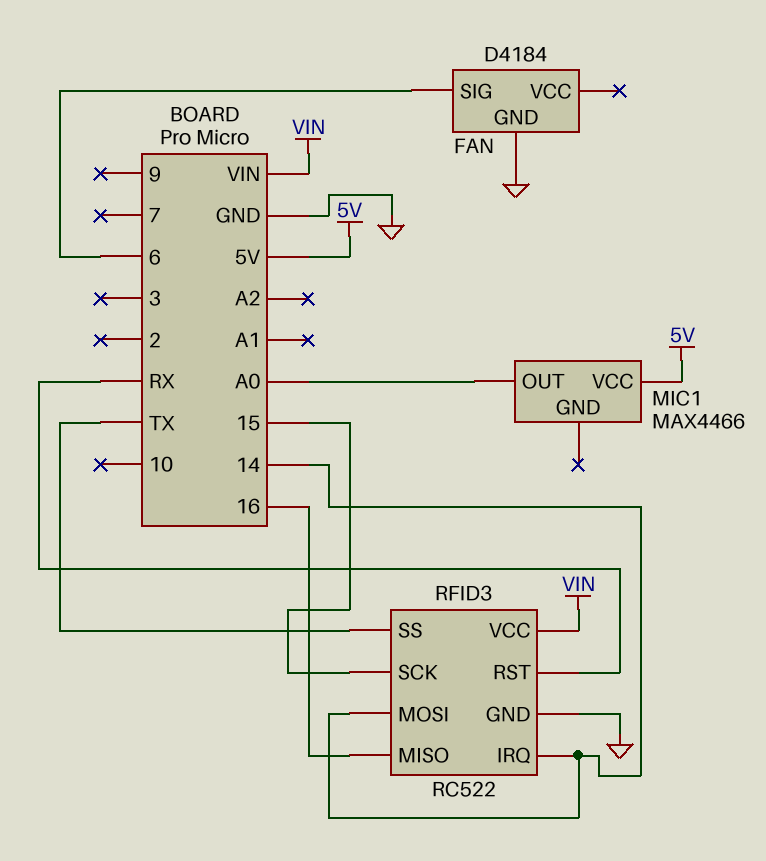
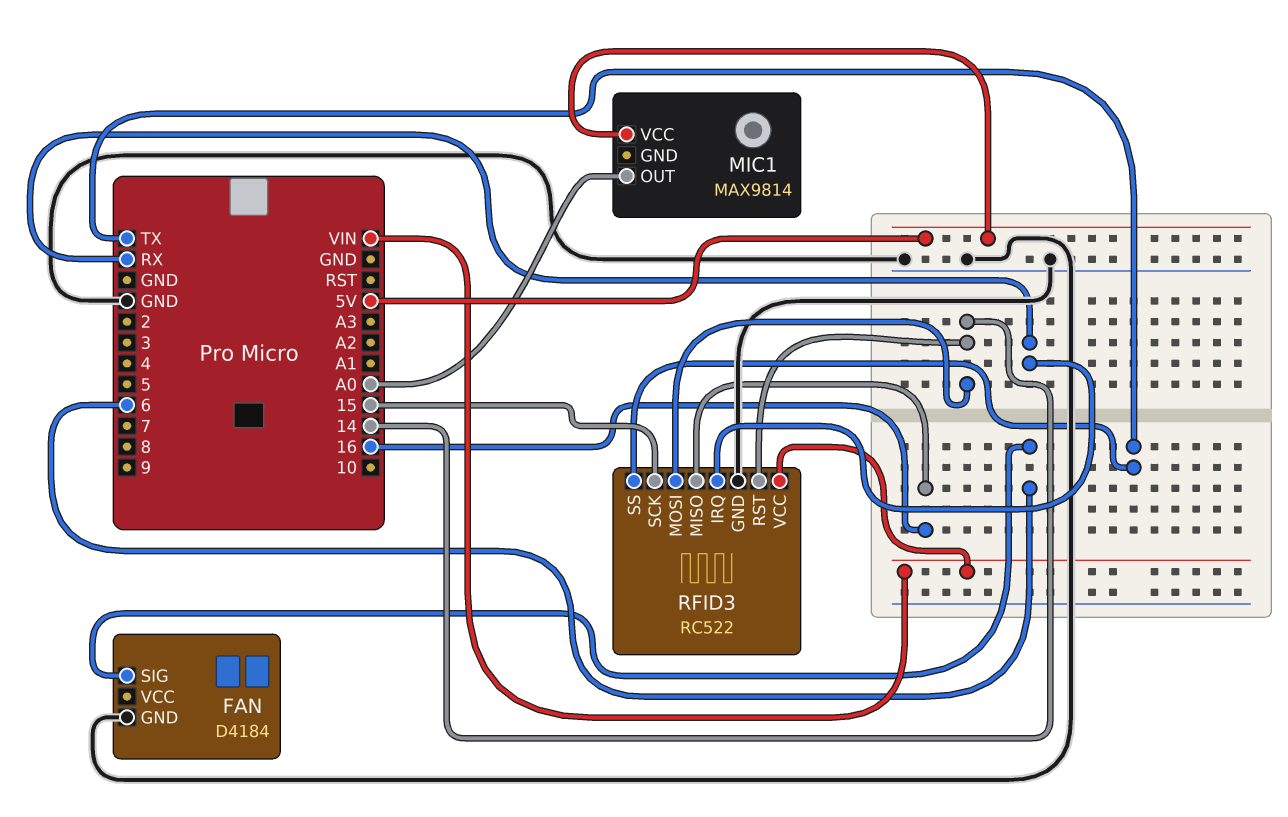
MIC1: MAX4466 -> MAX9814
RFID3 pin IRQ: 14 -> RX
RFID3 pin RST: RX -> 14

